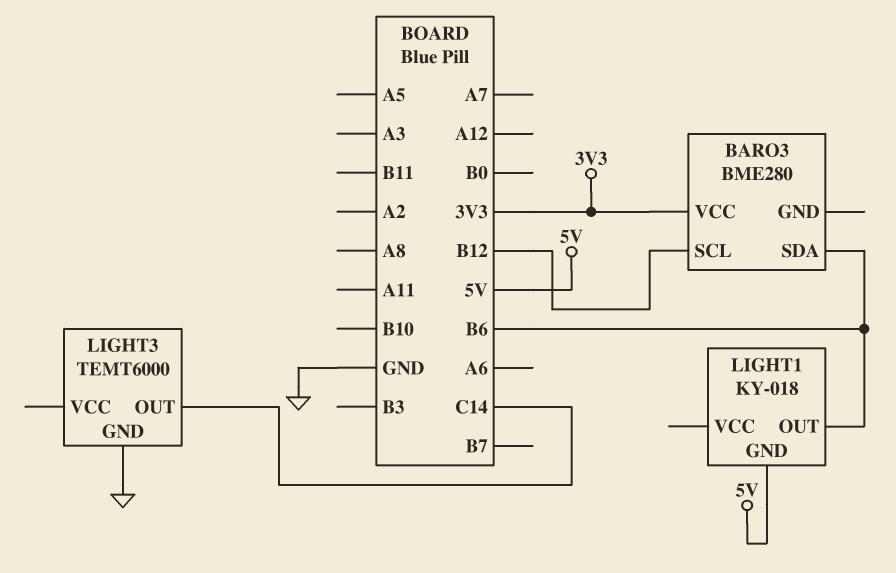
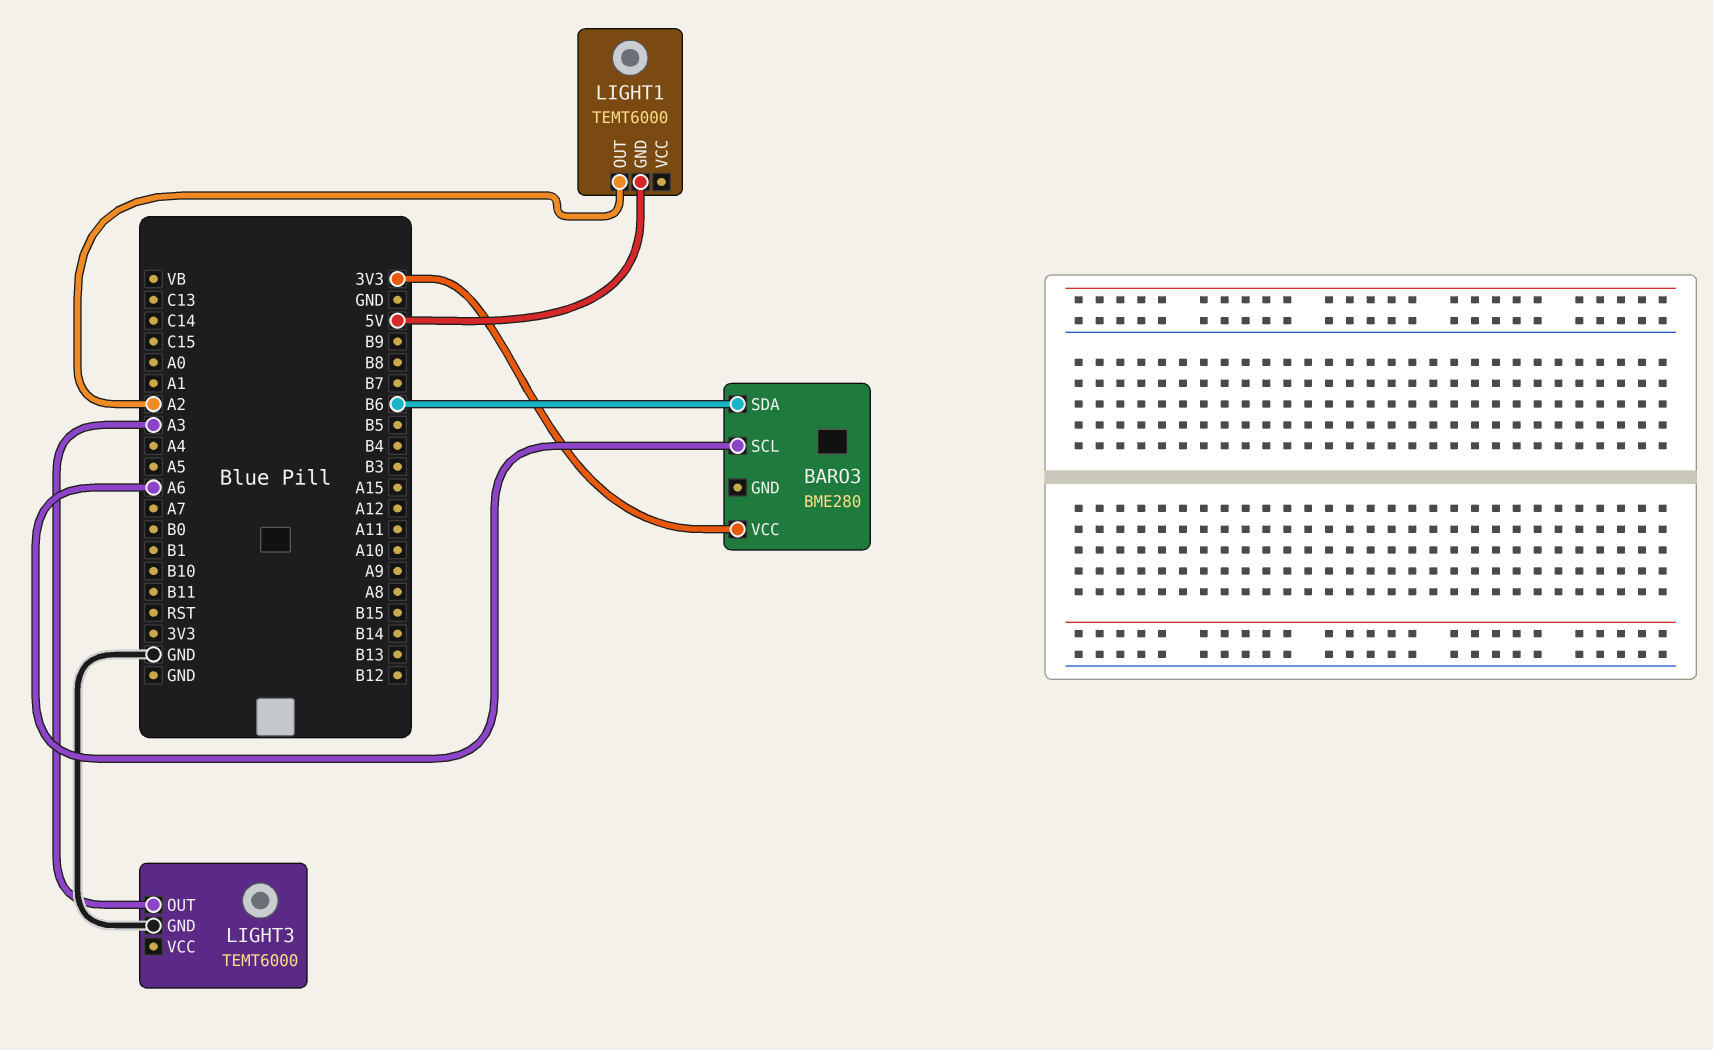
BARO3 pin SCL: B12 -> A6
LIGHT1: KY-018 -> TEMT6000
LIGHT1 pin OUT: B6 -> A2
LIGHT3 pin OUT: C14 -> A3

